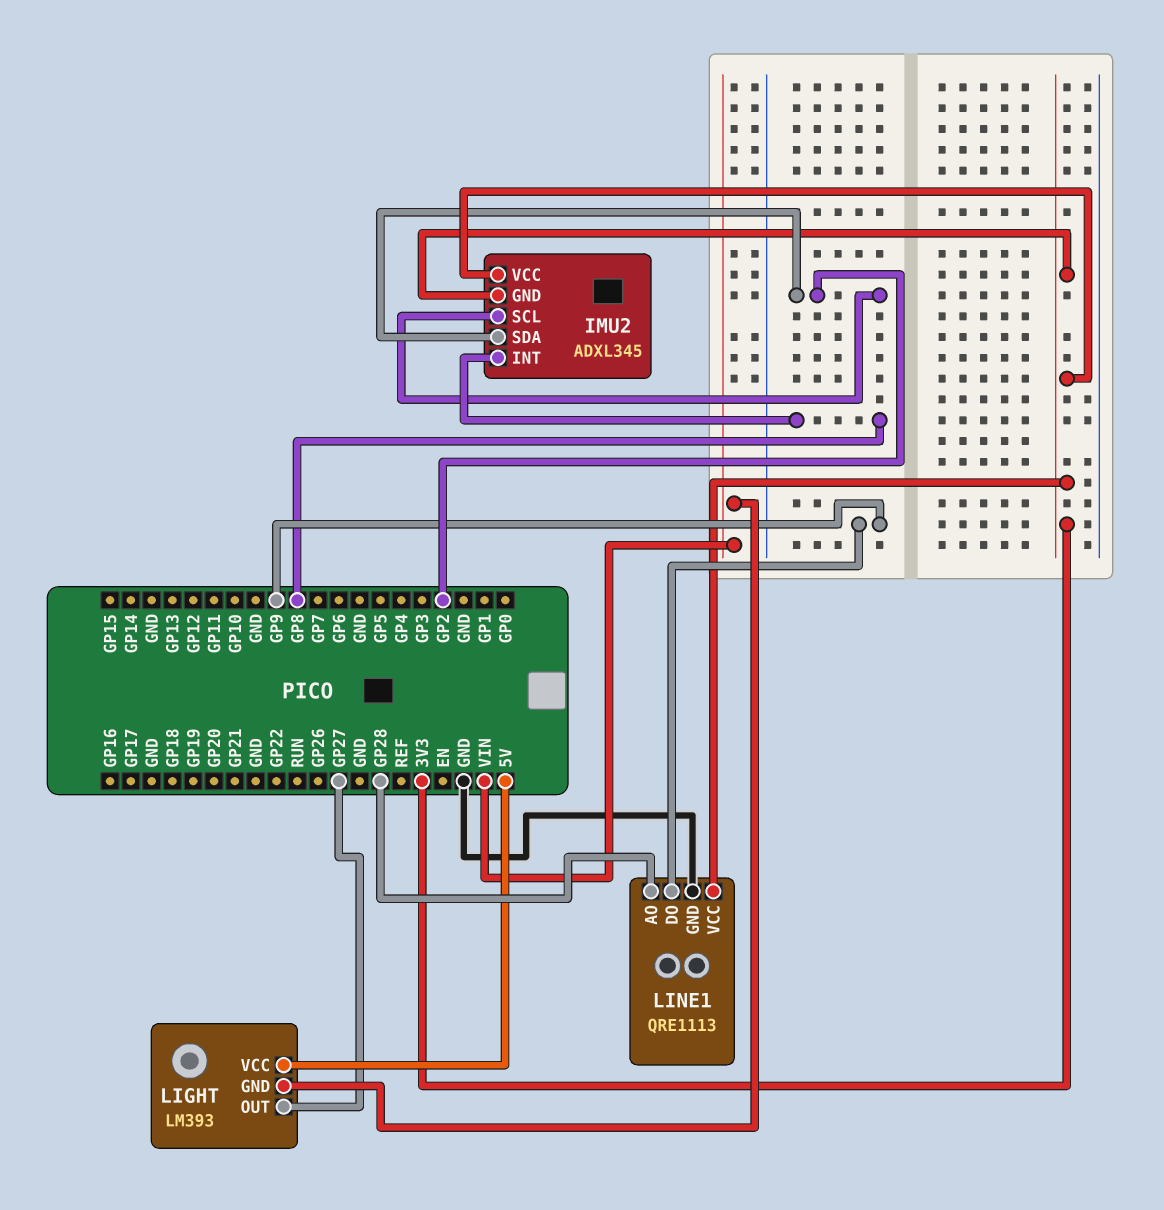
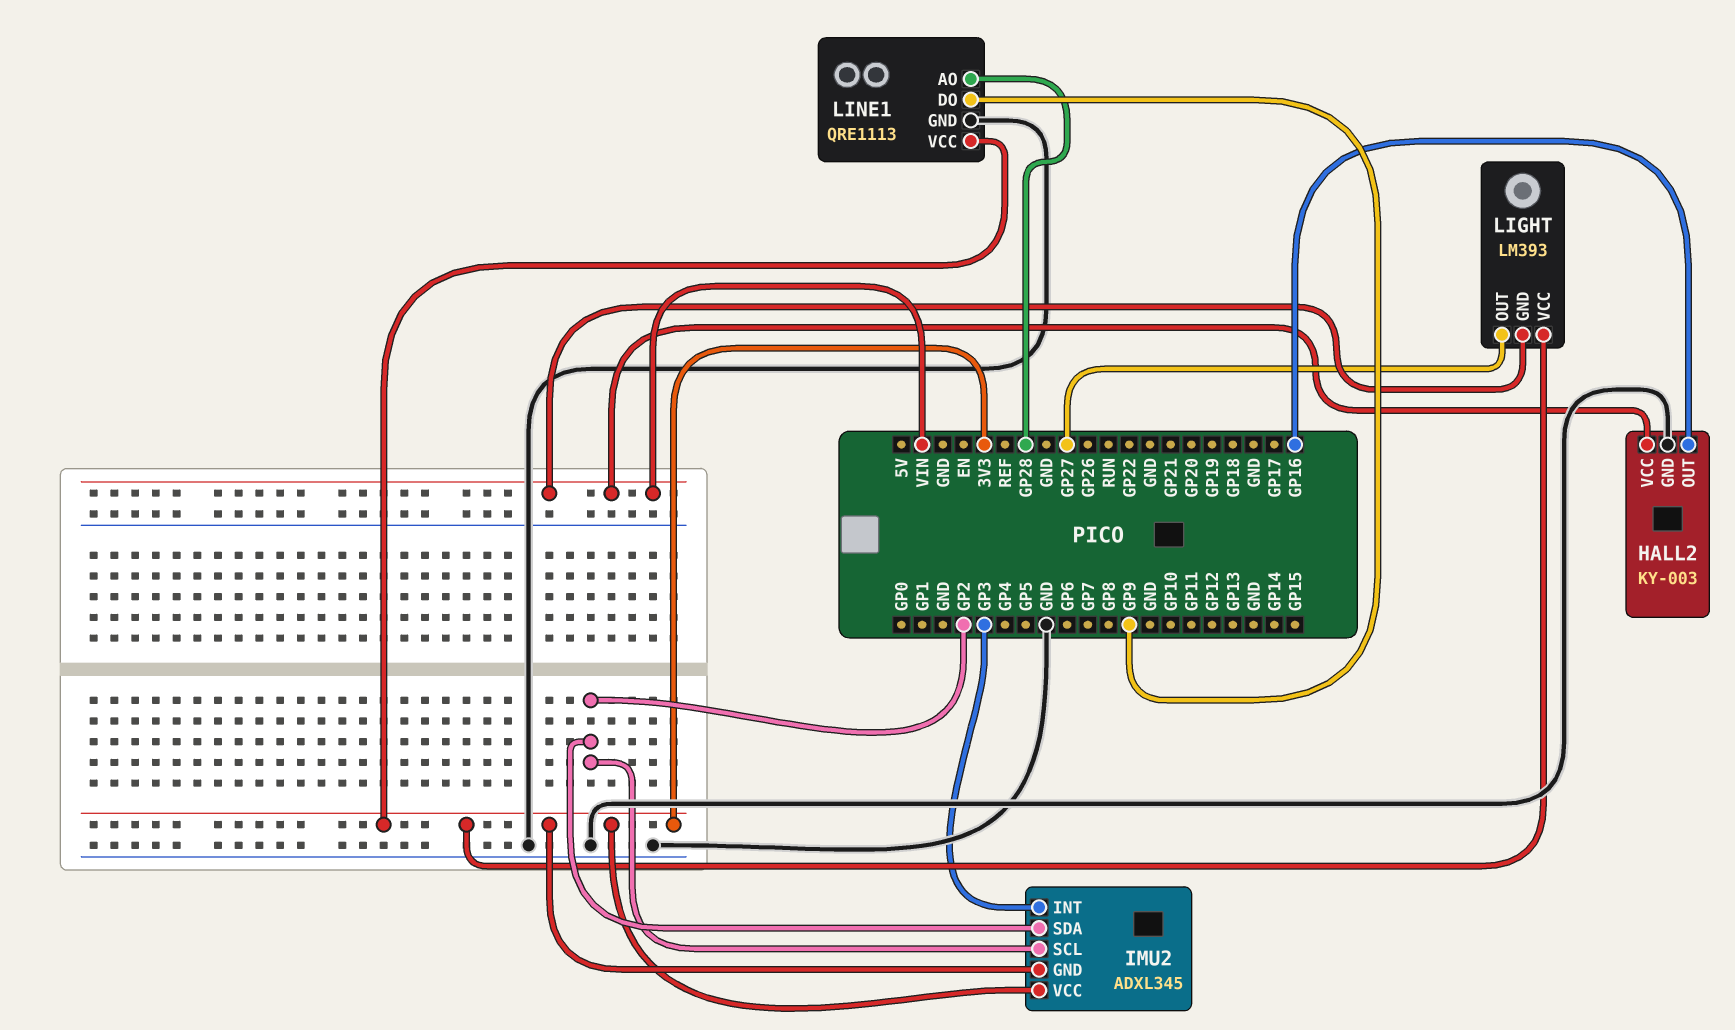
HALL2: none -> KY-003
HALL2 pin GND: none -> GND
HALL2 pin OUT: none -> GP16
HALL2 pin VCC: none -> VIN
IMU2 pin INT: GP8 -> GP3
LIGHT pin VCC: 5V -> 3V3

